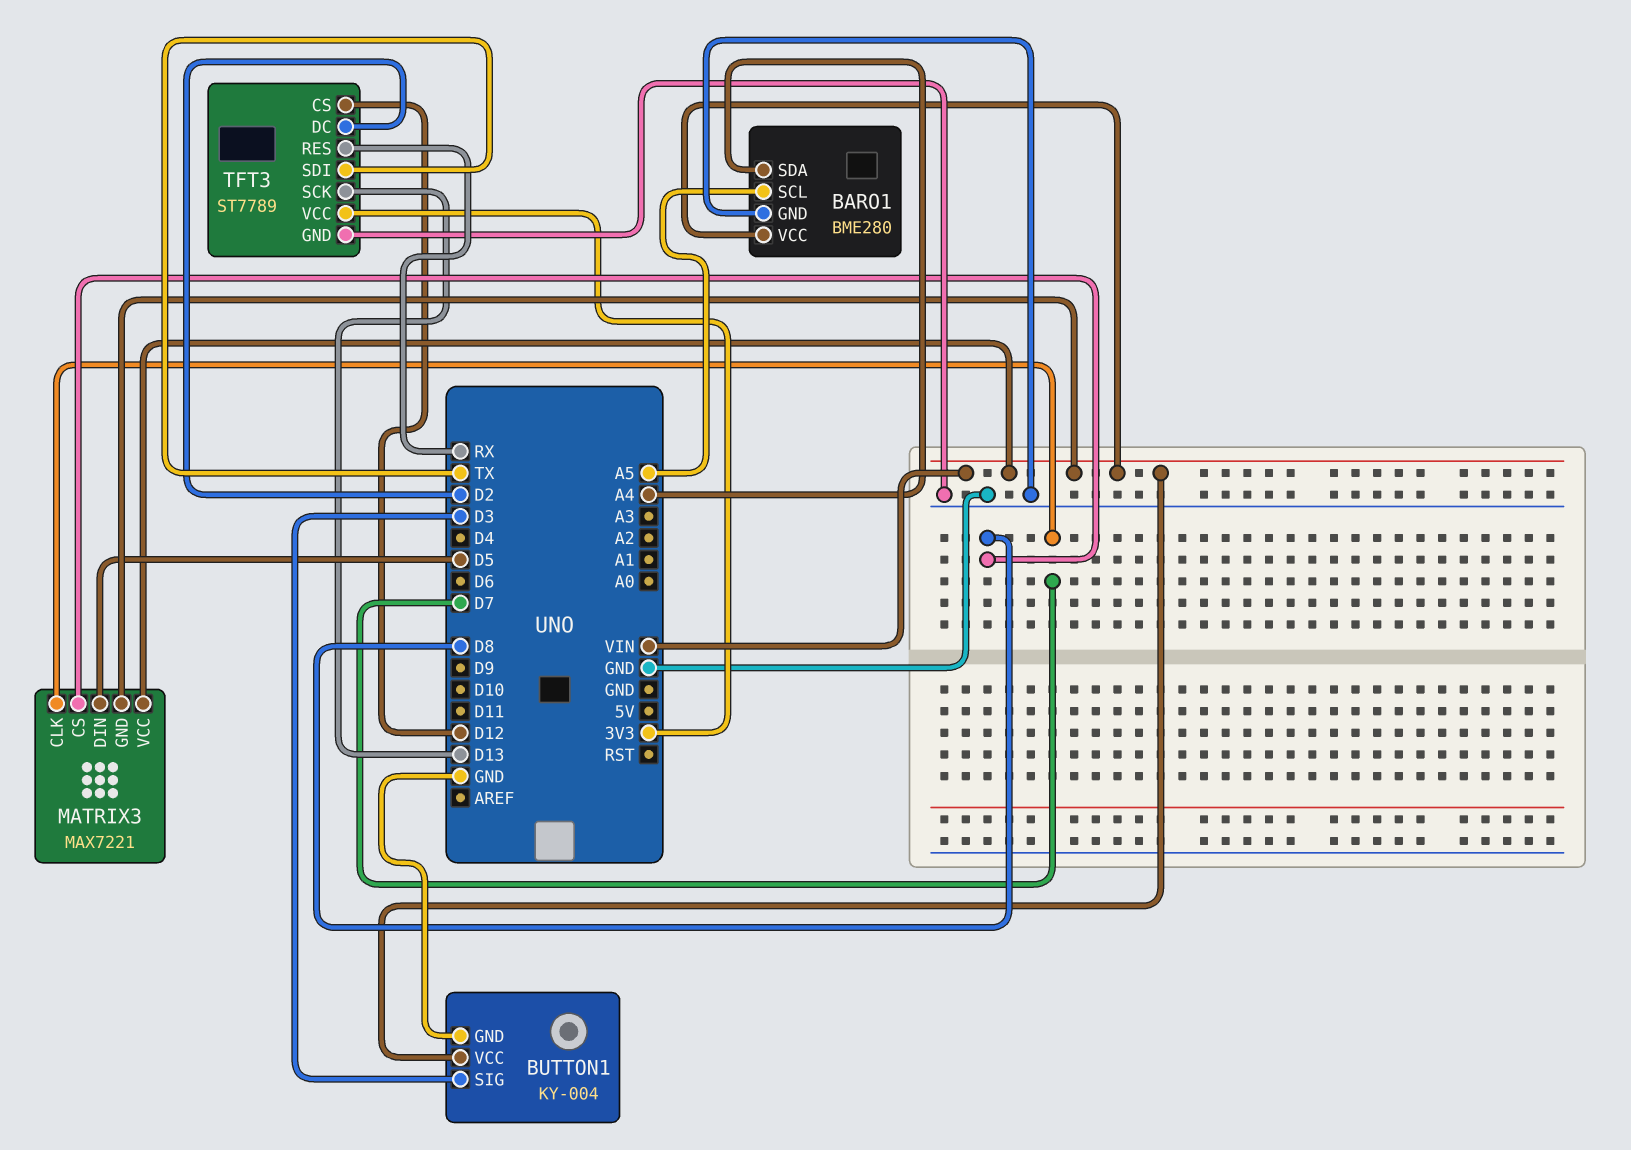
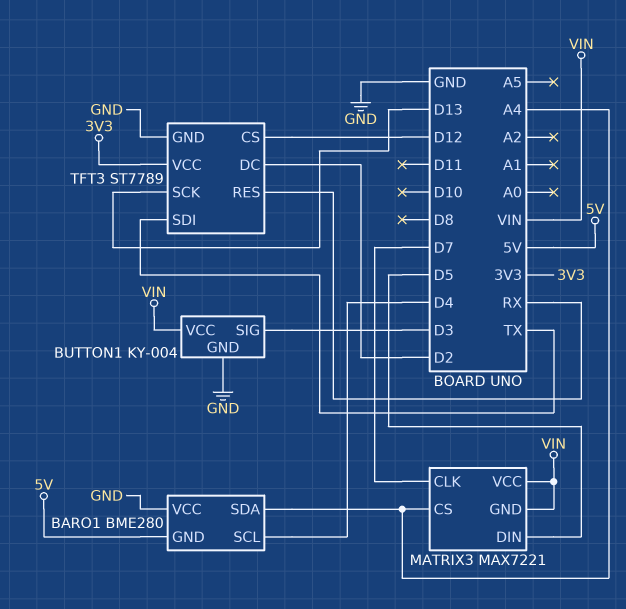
BARO1 pin GND: GND -> 5V
BARO1 pin SCL: A5 -> D4
BARO1 pin VCC: VIN -> GND
MATRIX3 pin CS: D8 -> A4

